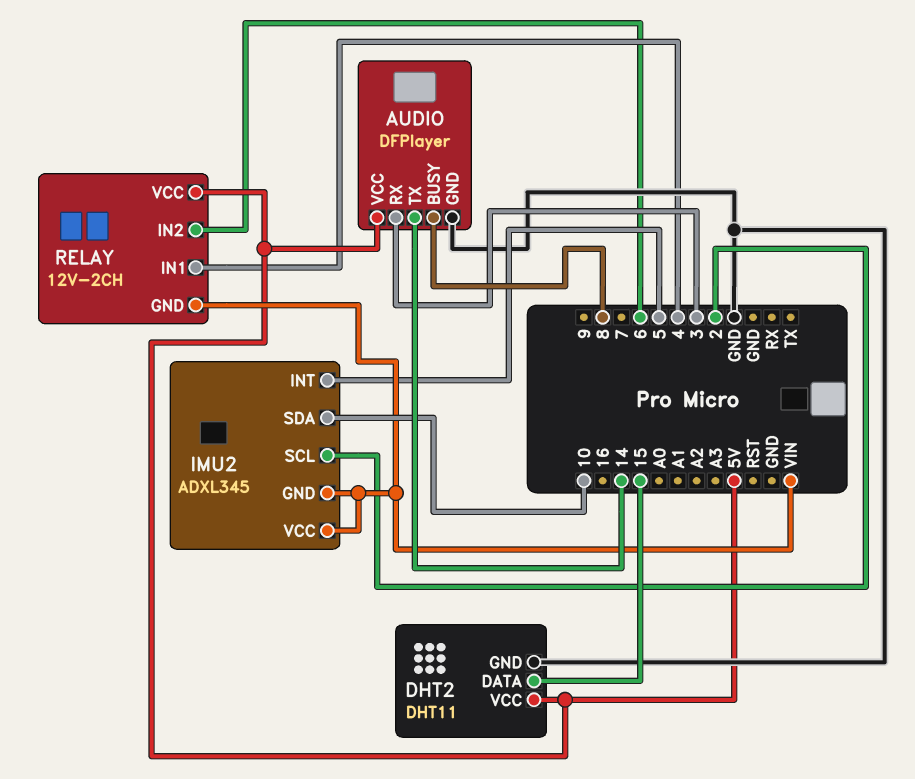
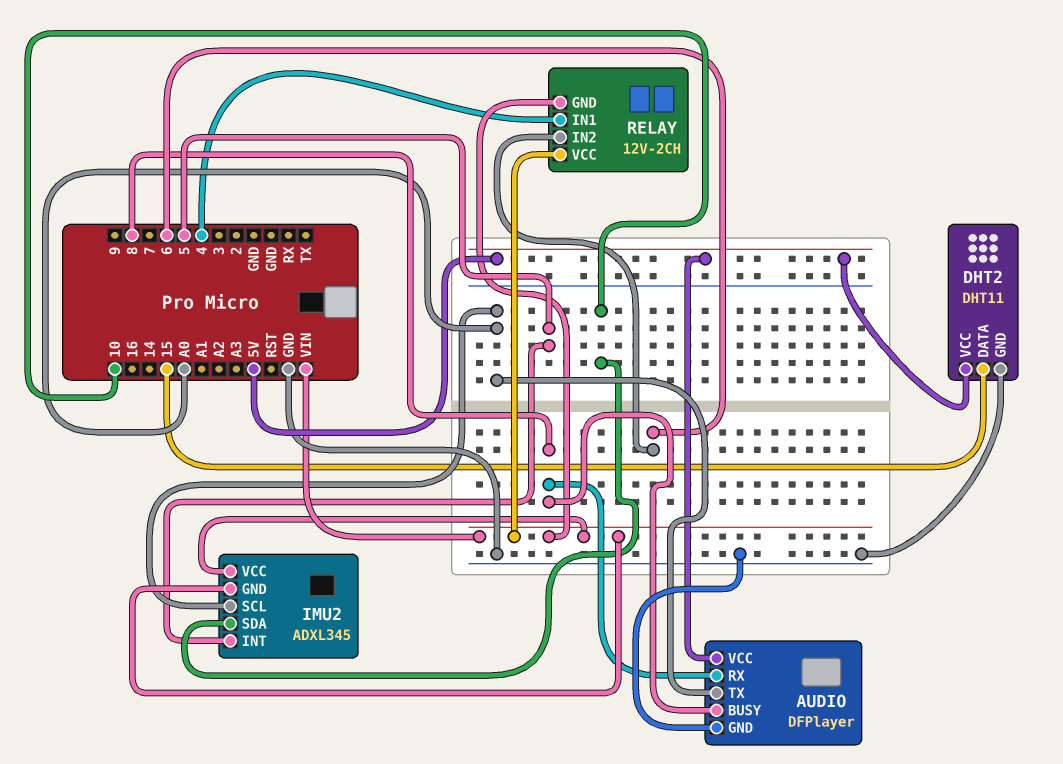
AUDIO pin RX: 3 -> 8
AUDIO pin TX: 14 -> A0
IMU2 pin SCL: 2 -> A0
RELAY pin VCC: 5V -> VIN

